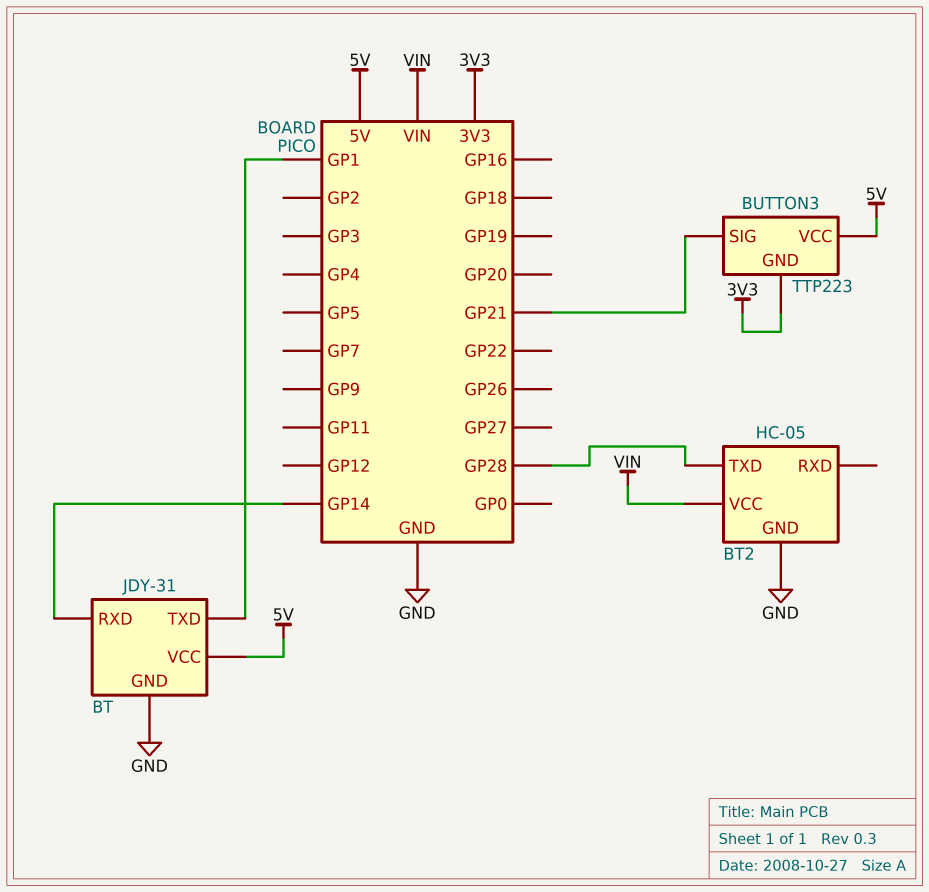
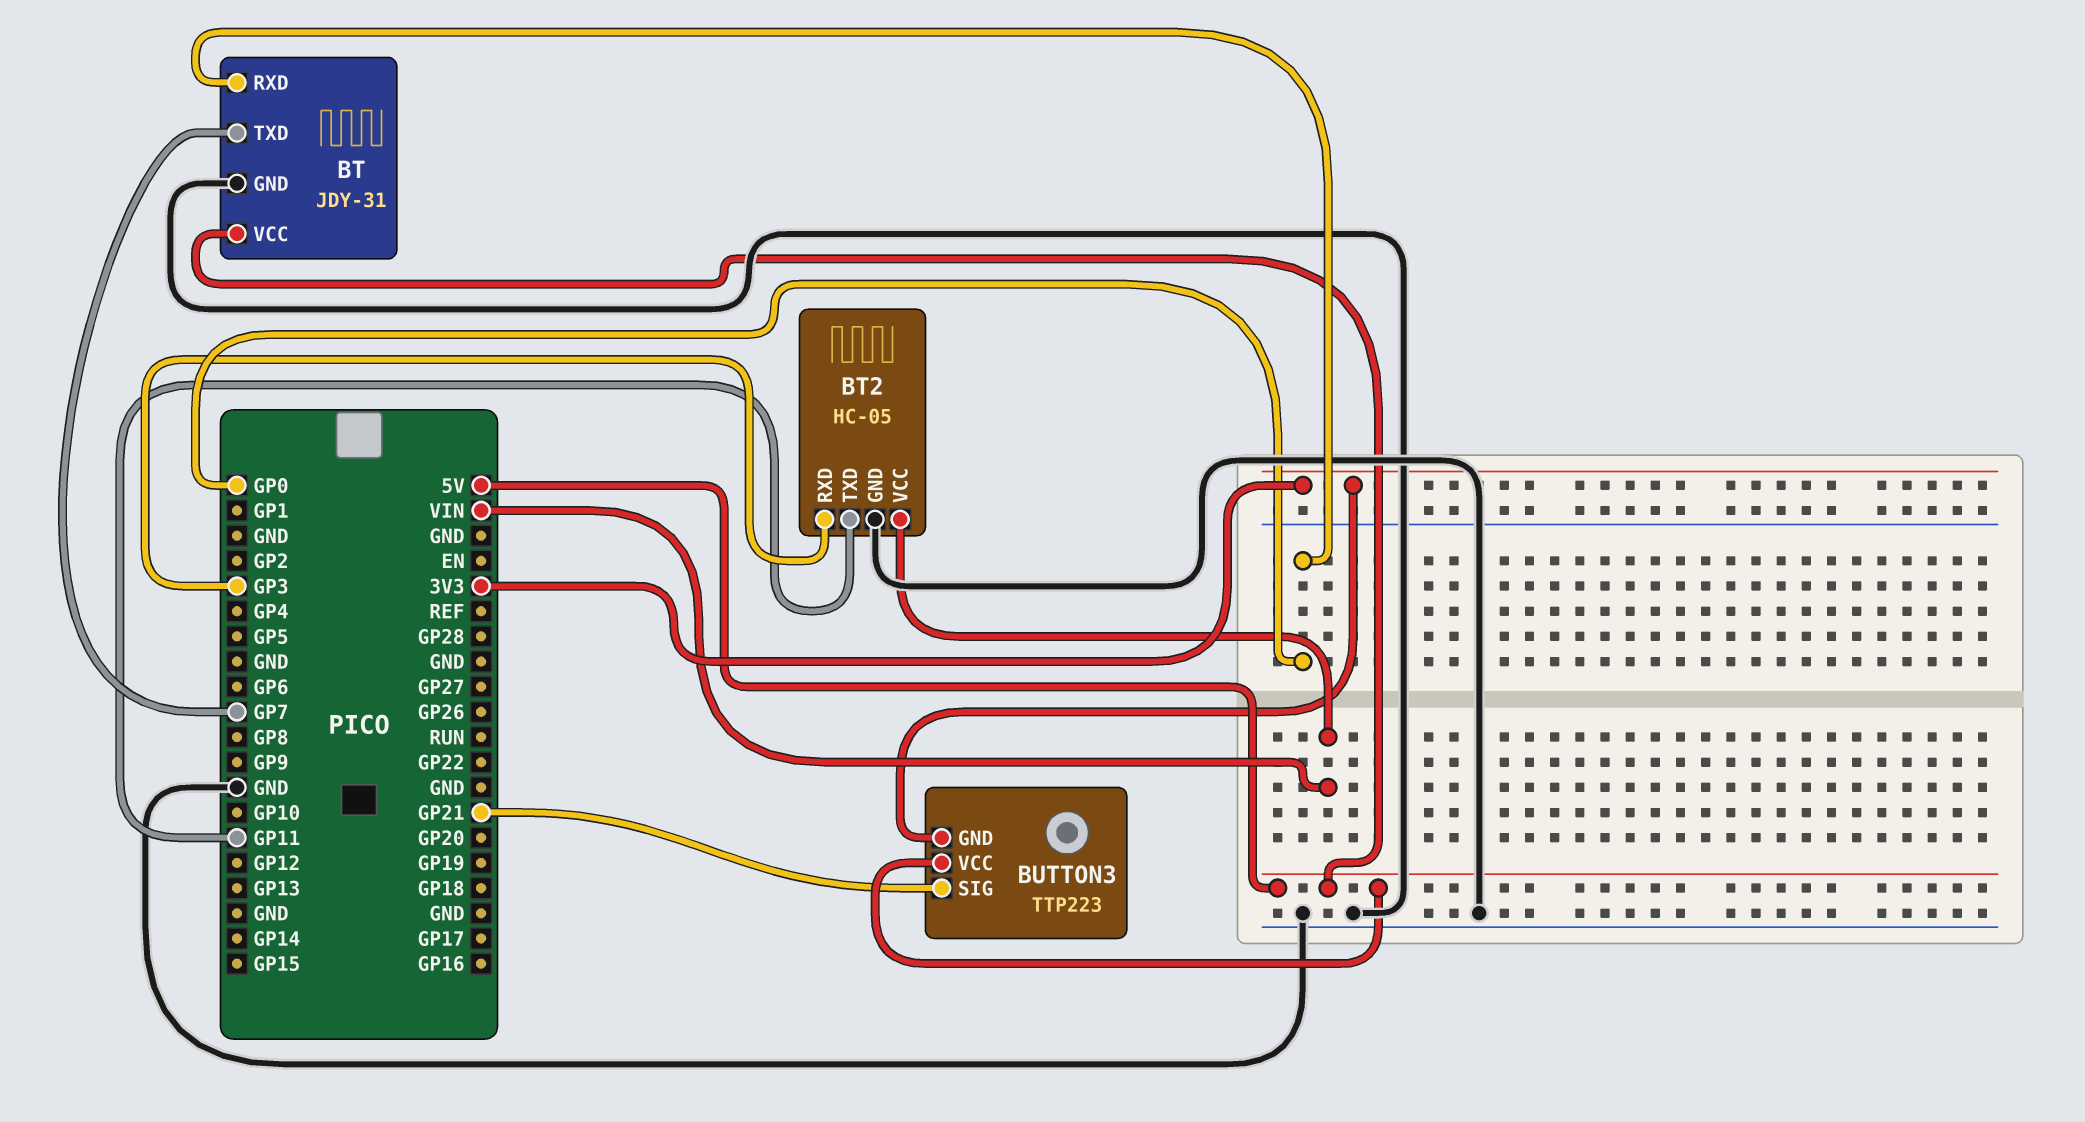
BT pin RXD: GP14 -> GP0
BT pin TXD: GP1 -> GP7
BT2 pin RXD: none -> GP3
BT2 pin TXD: GP28 -> GP11

